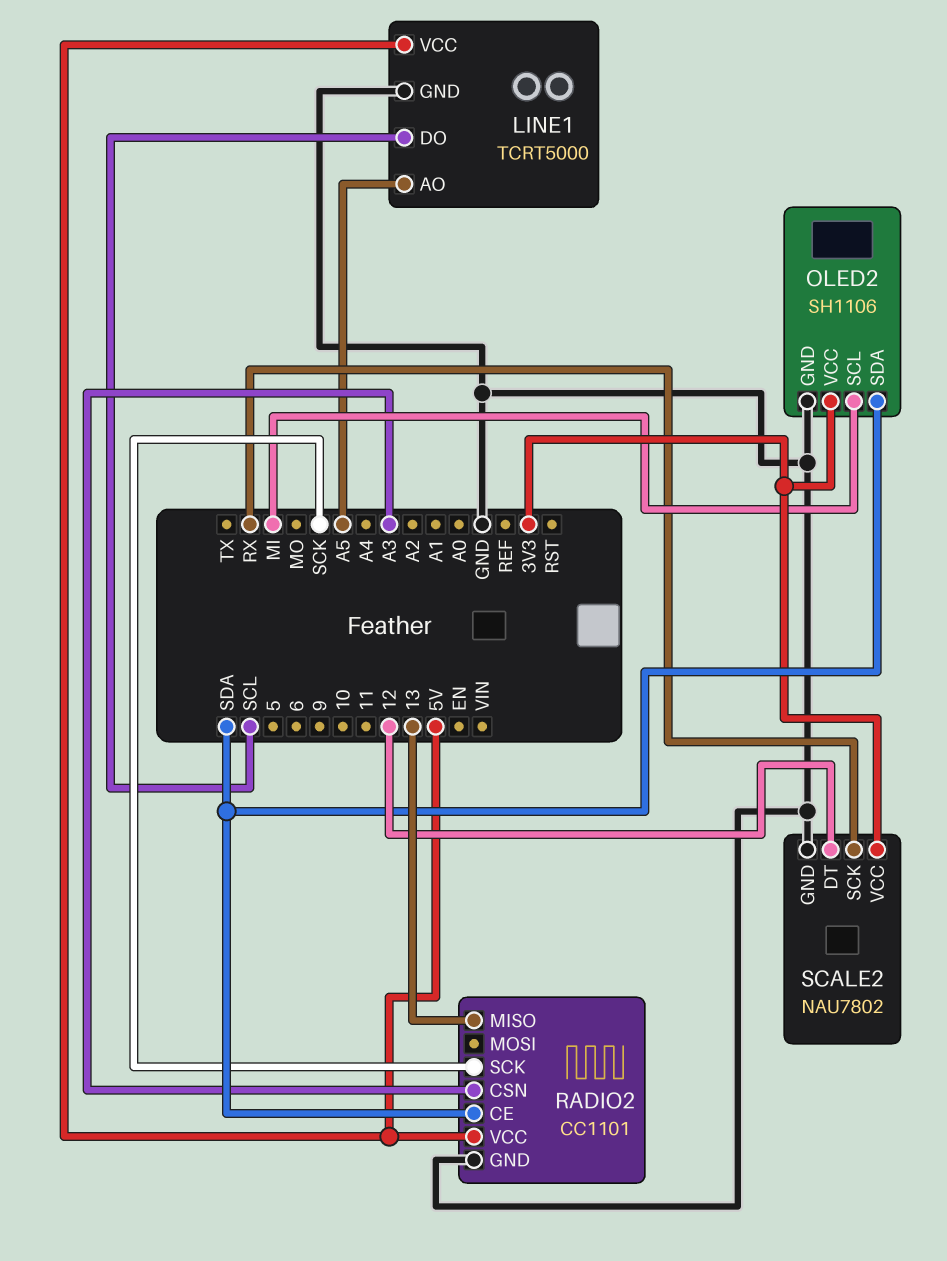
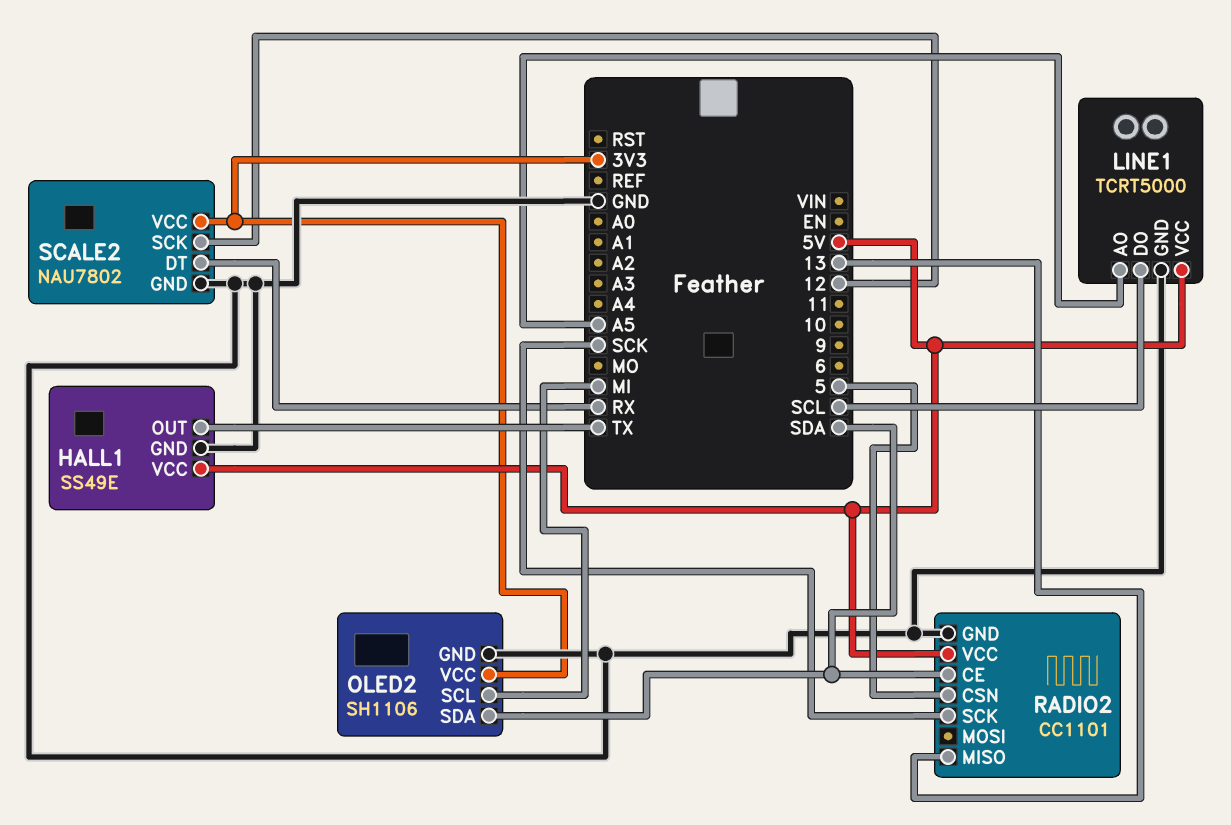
HALL1: none -> SS49E
HALL1 pin GND: none -> GND
HALL1 pin OUT: none -> TX
HALL1 pin VCC: none -> 5V
RADIO2 pin CSN: A3 -> 5
SCALE2 pin DT: 12 -> RX
SCALE2 pin SCK: RX -> 12

